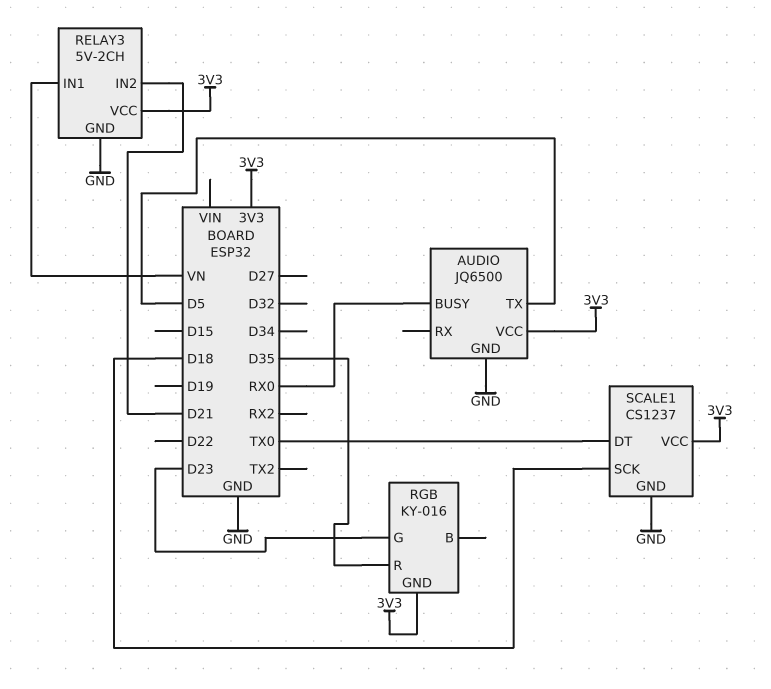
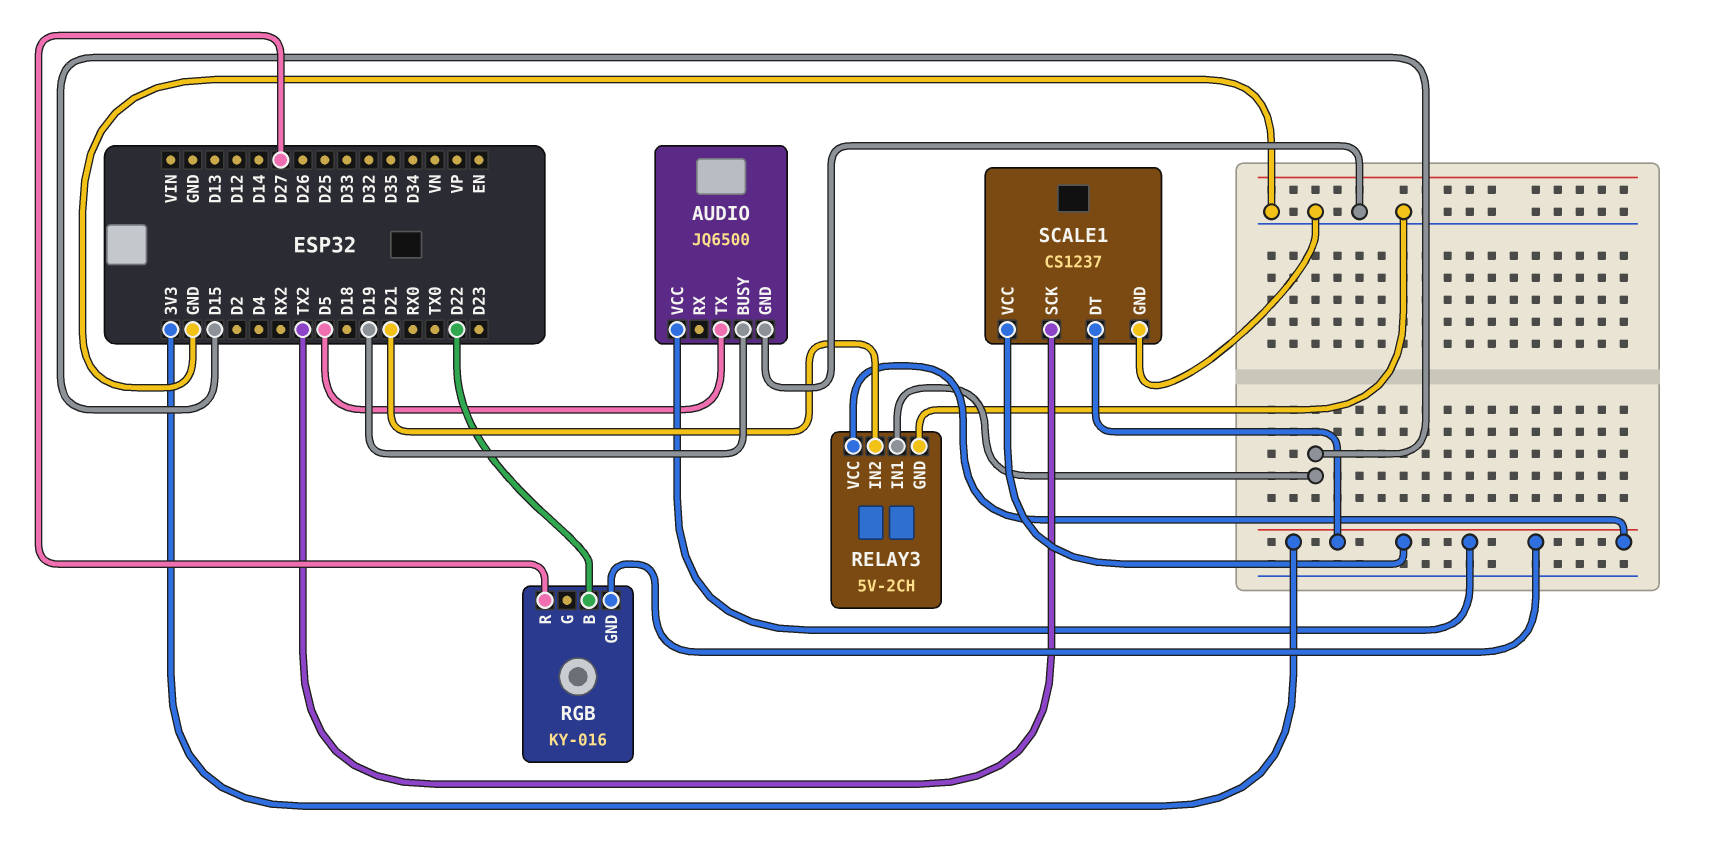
AUDIO pin BUSY: RX0 -> D19
RELAY3 pin IN1: VN -> D15
RGB pin B: none -> D22
RGB pin G: D23 -> none
RGB pin R: D35 -> D27
SCALE1 pin DT: TX0 -> 3V3
SCALE1 pin SCK: D18 -> TX2

